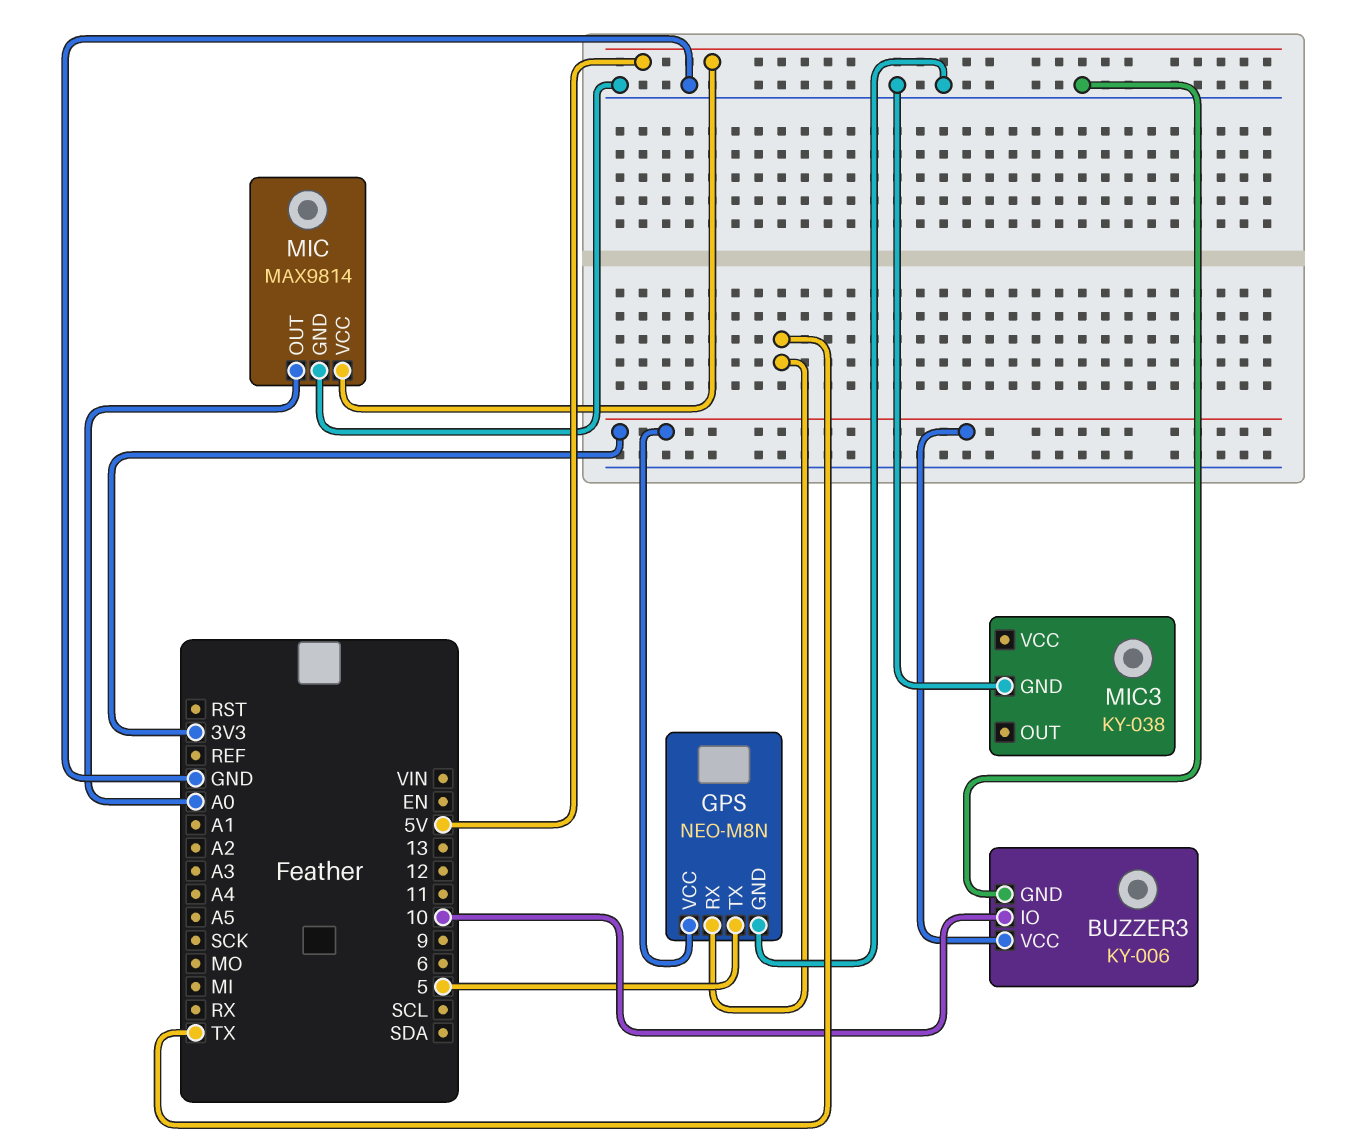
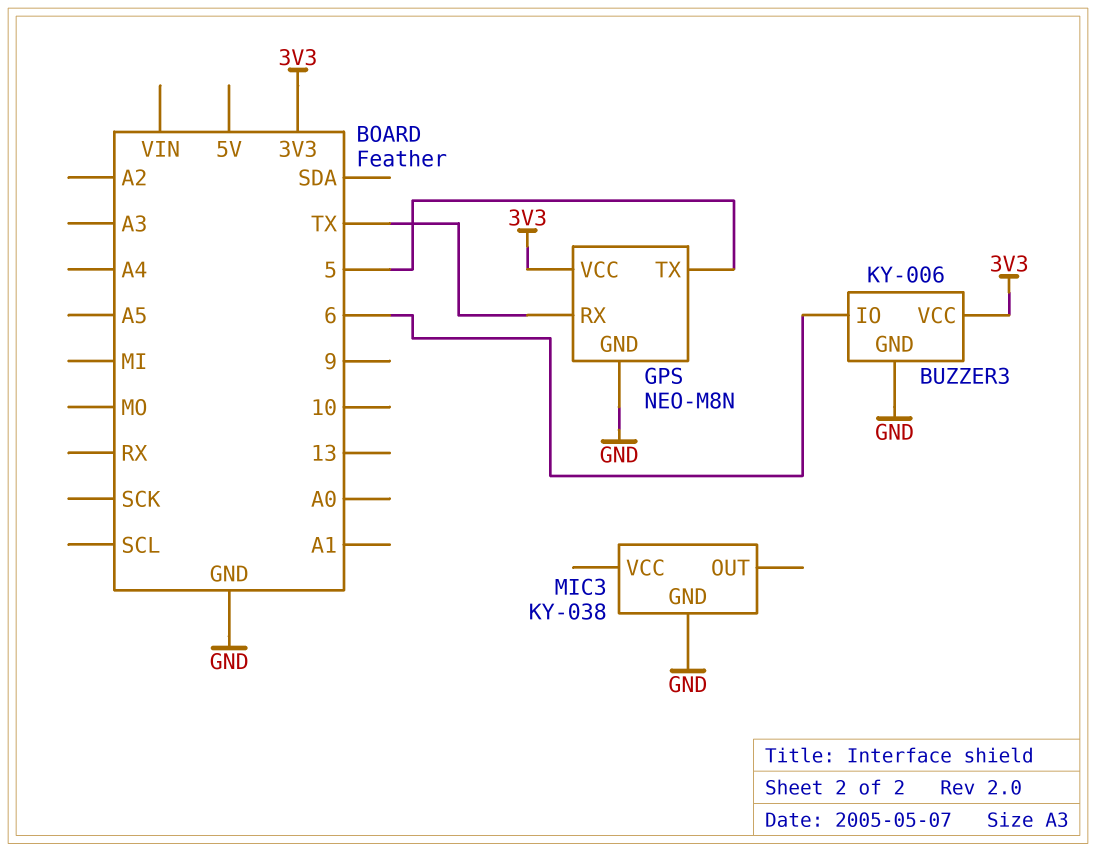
BUZZER3 pin IO: 10 -> 6
MIC: MAX9814 -> none
MIC pin GND: GND -> none
MIC pin OUT: A0 -> none
MIC pin VCC: 5V -> none

